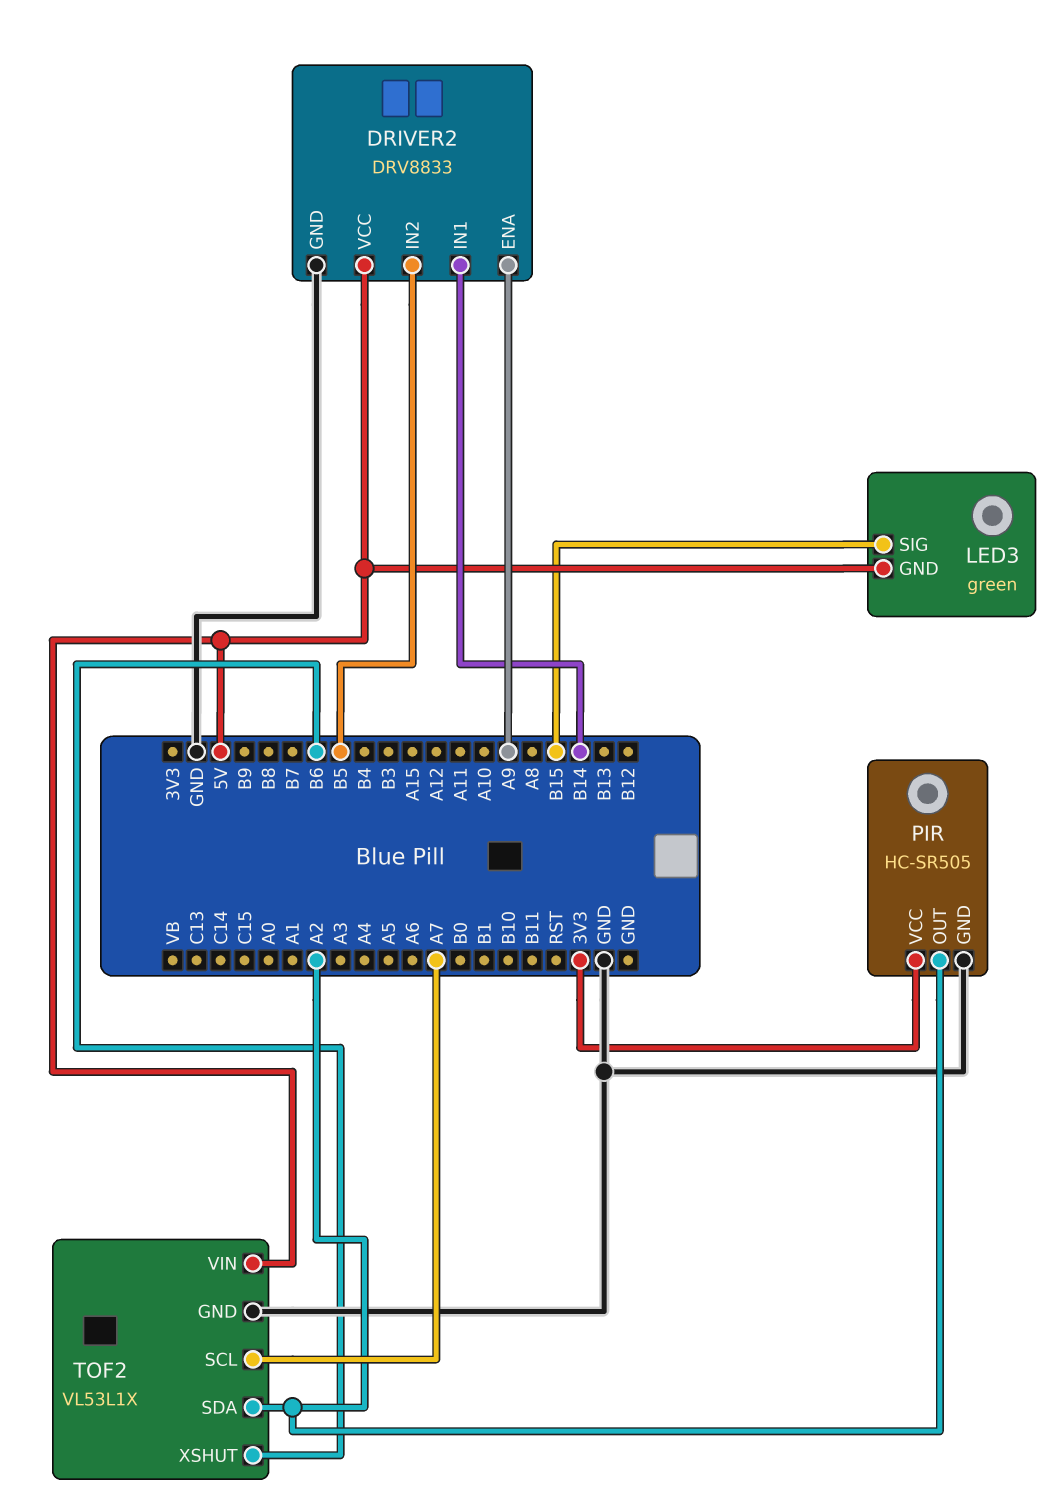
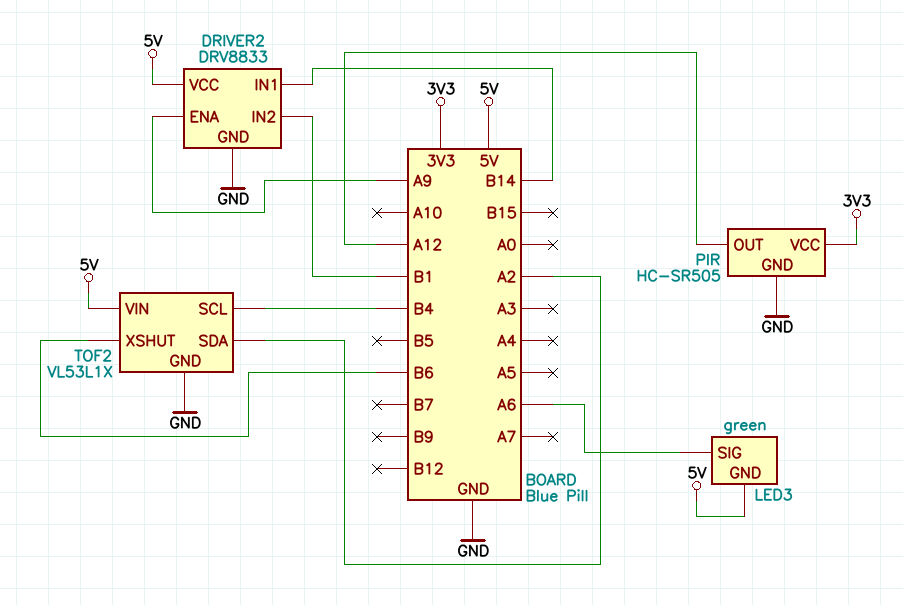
DRIVER2 pin IN2: B5 -> B1
LED3 pin SIG: B15 -> A6
PIR pin OUT: A2 -> A12
TOF2 pin SCL: A7 -> B4

